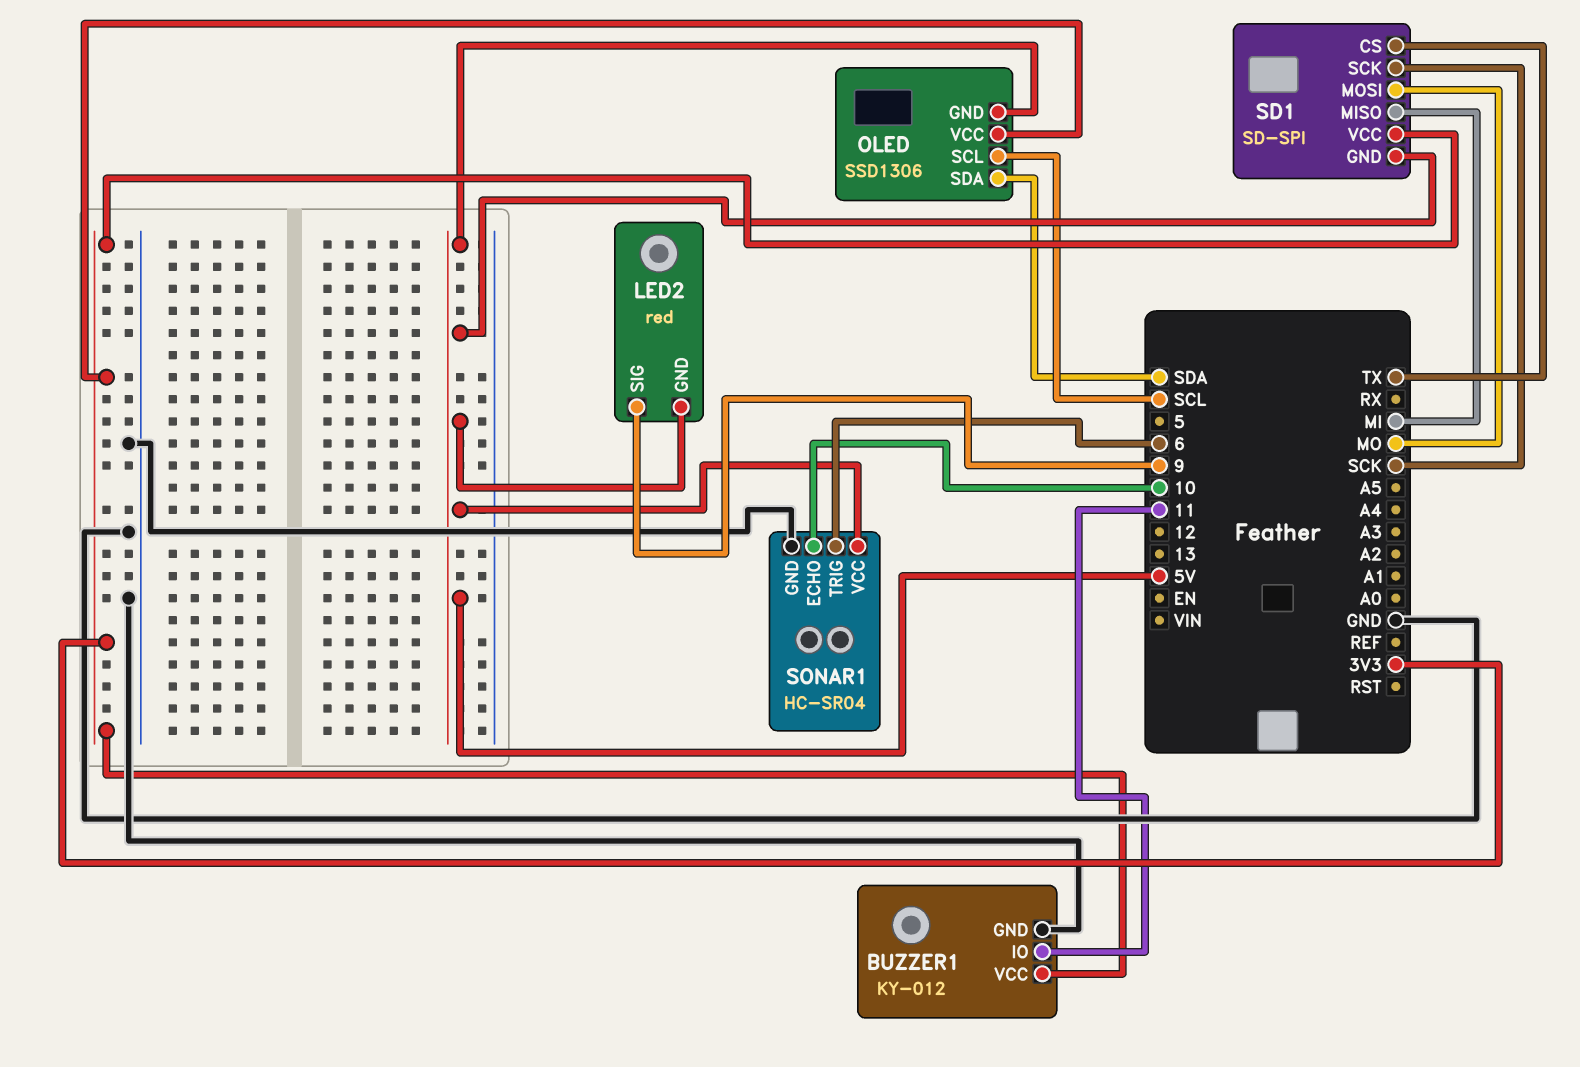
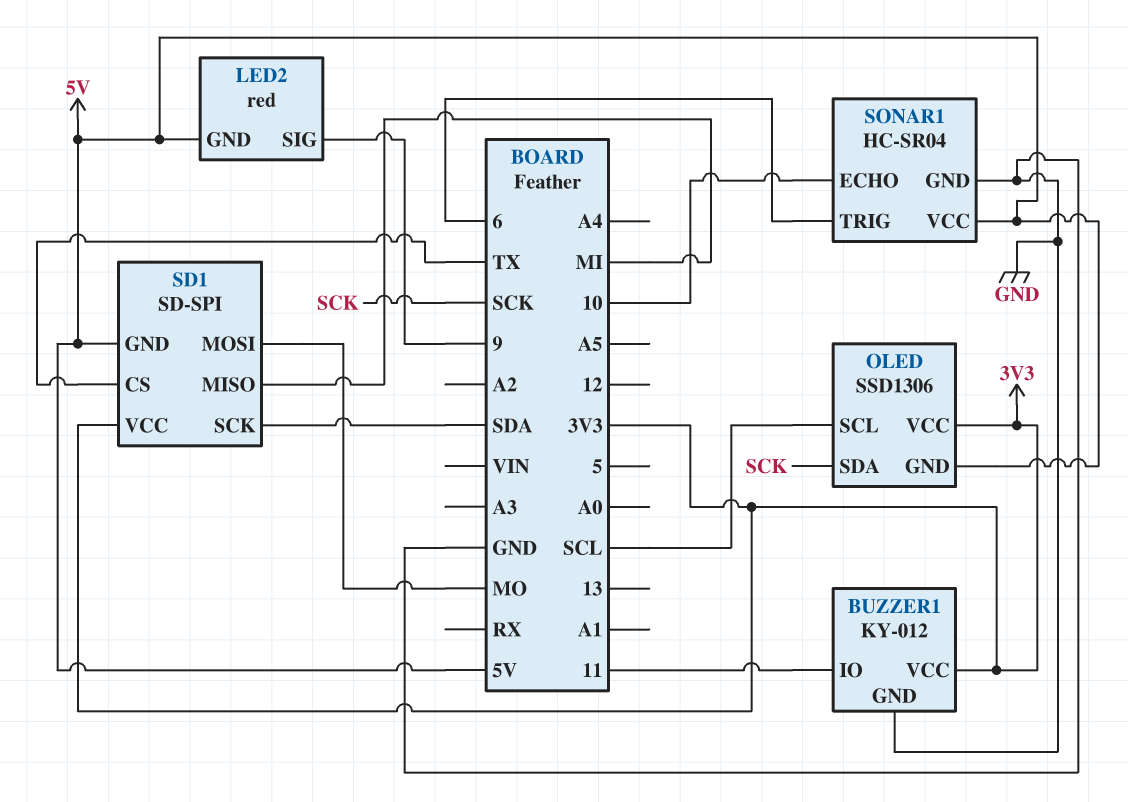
OLED pin SDA: SDA -> SCK
SD1 pin SCK: SCK -> SDA

